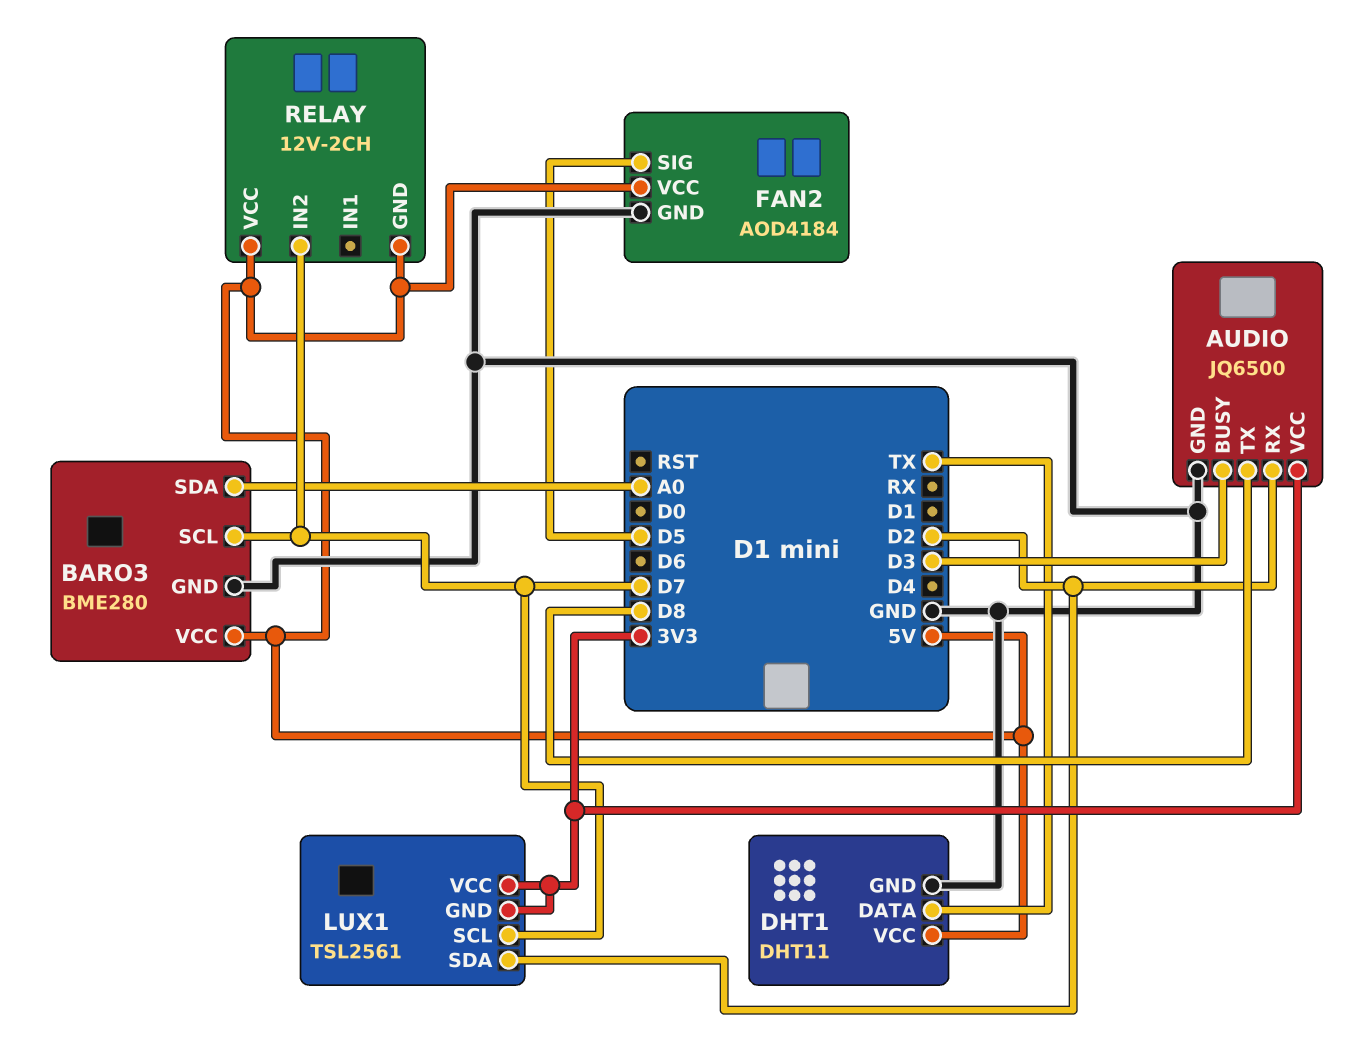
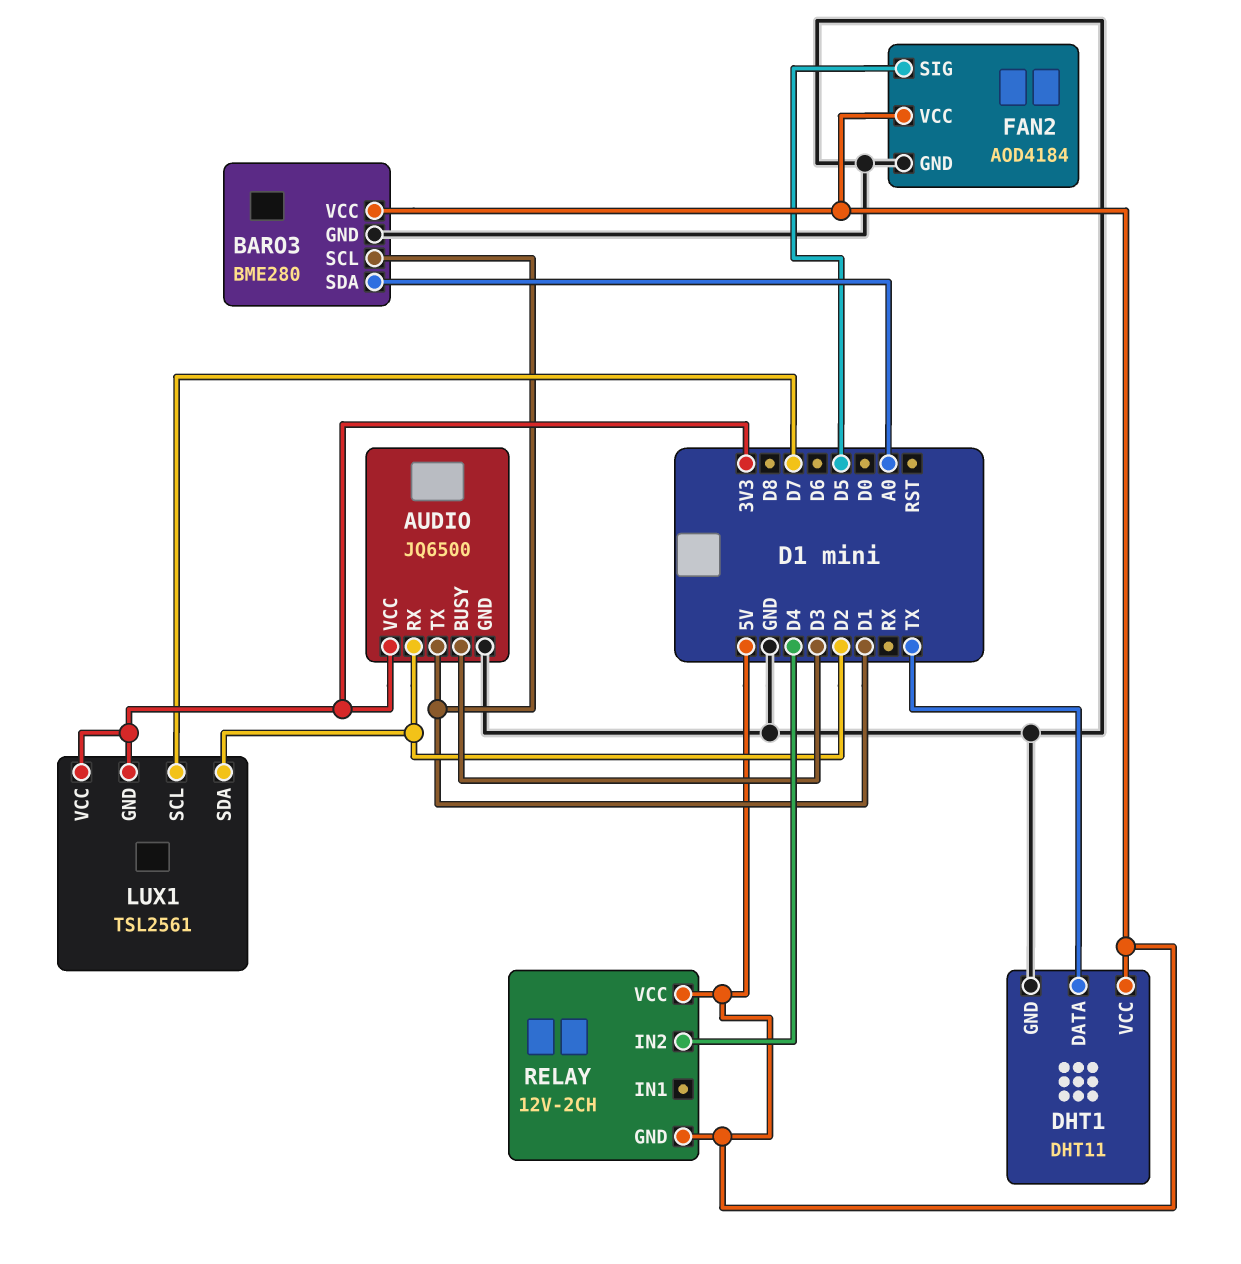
AUDIO pin TX: D8 -> D1
BARO3 pin SCL: D7 -> D1
RELAY pin IN2: D7 -> D4

